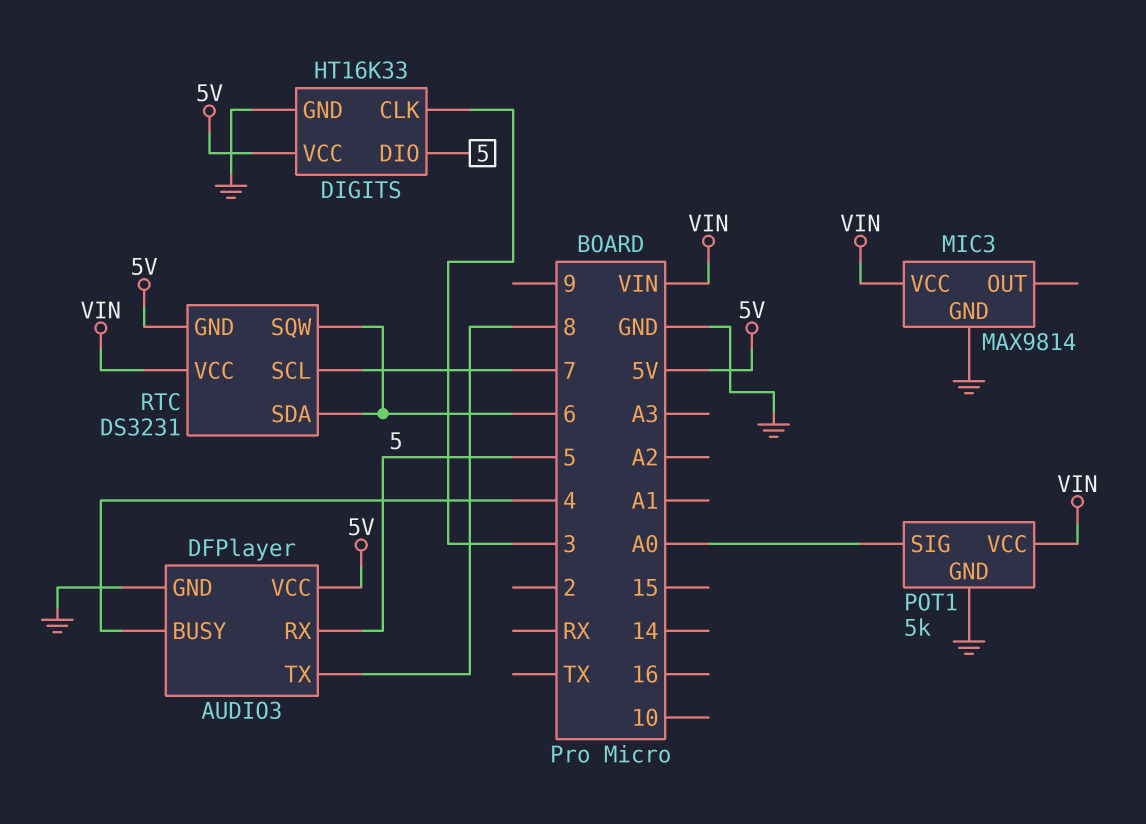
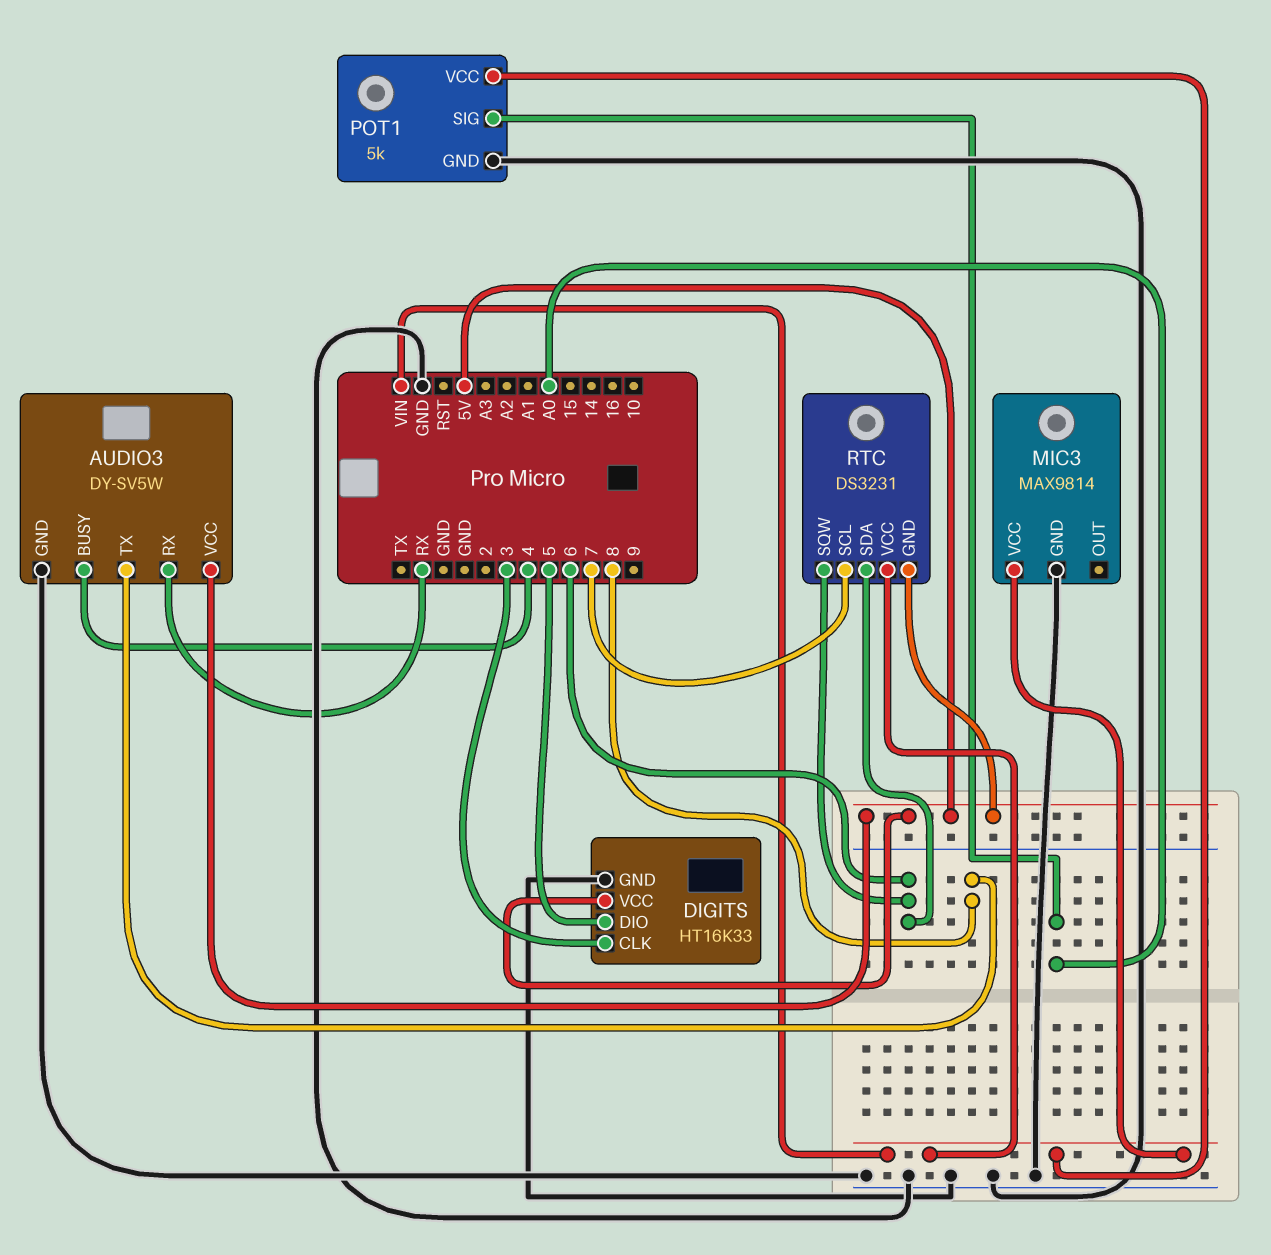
AUDIO3: DFPlayer -> DY-SV5W
AUDIO3 pin RX: 5 -> RX

